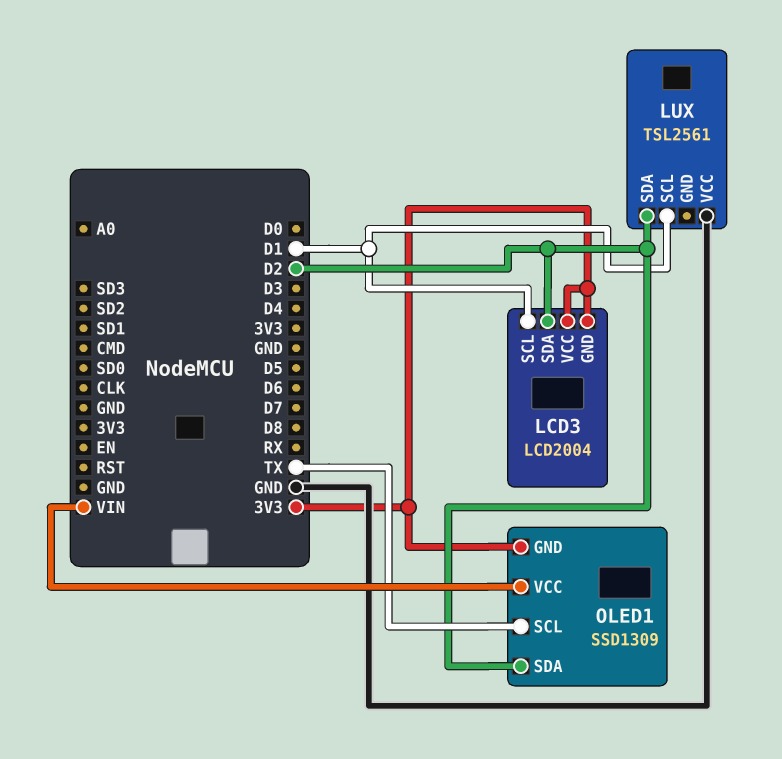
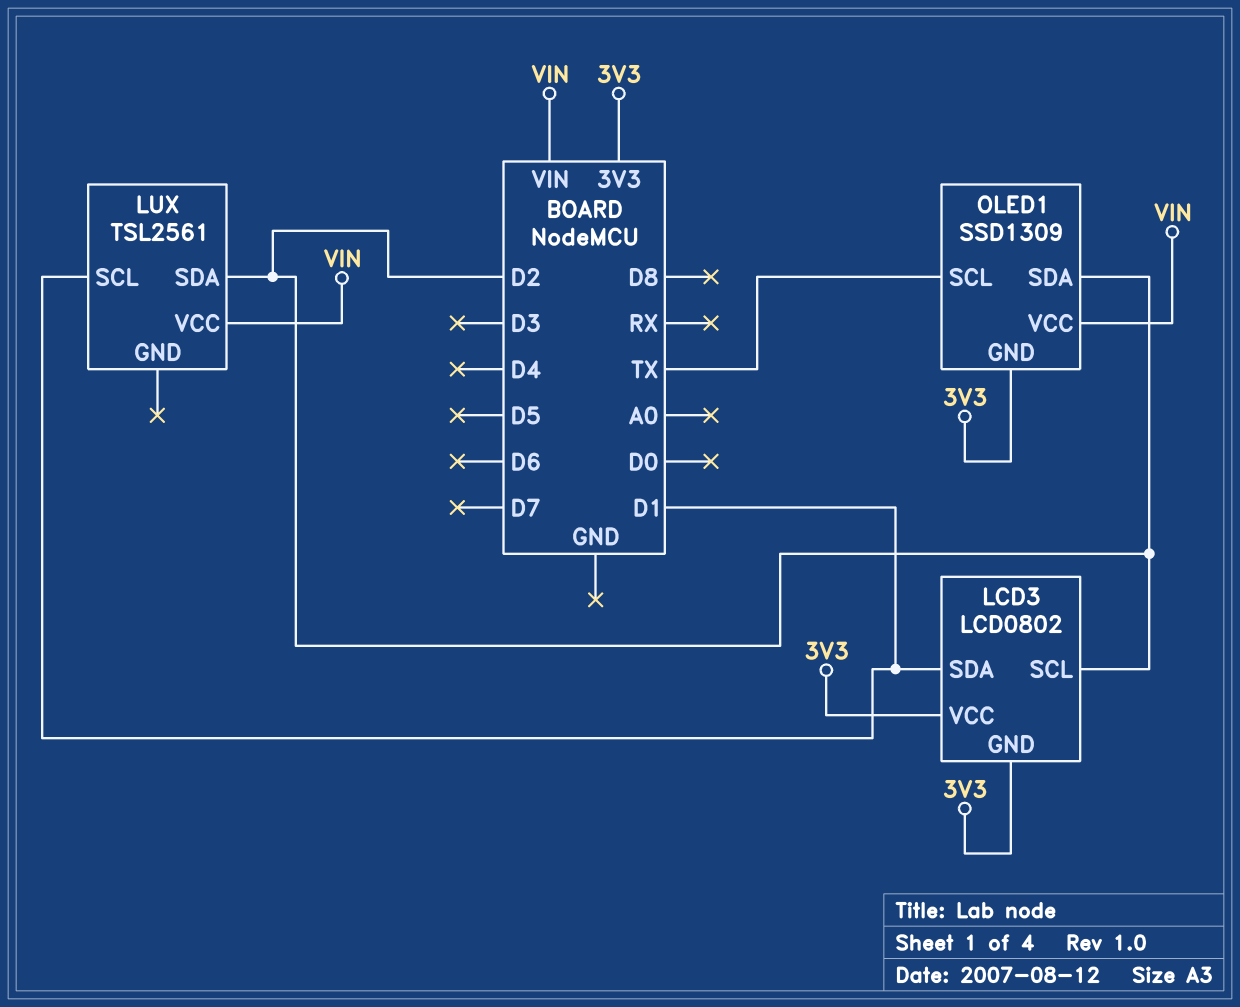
LCD3: LCD2004 -> LCD0802
LCD3 pin SCL: D1 -> D2
LCD3 pin SDA: D2 -> D1
LUX pin VCC: GND -> VIN

